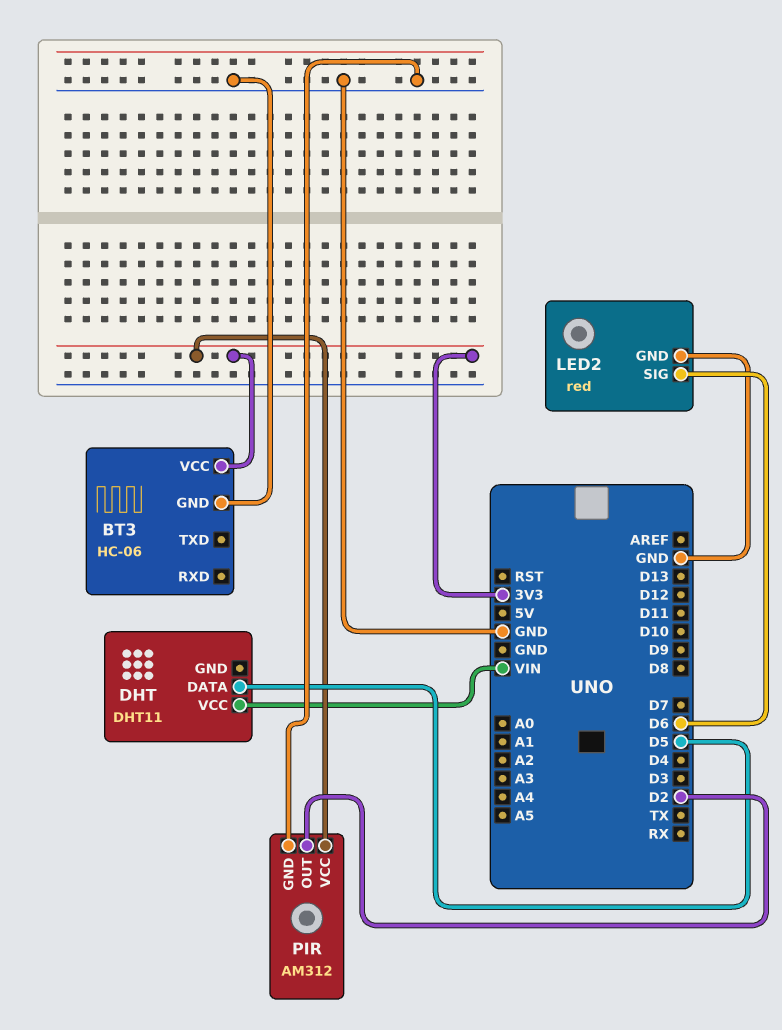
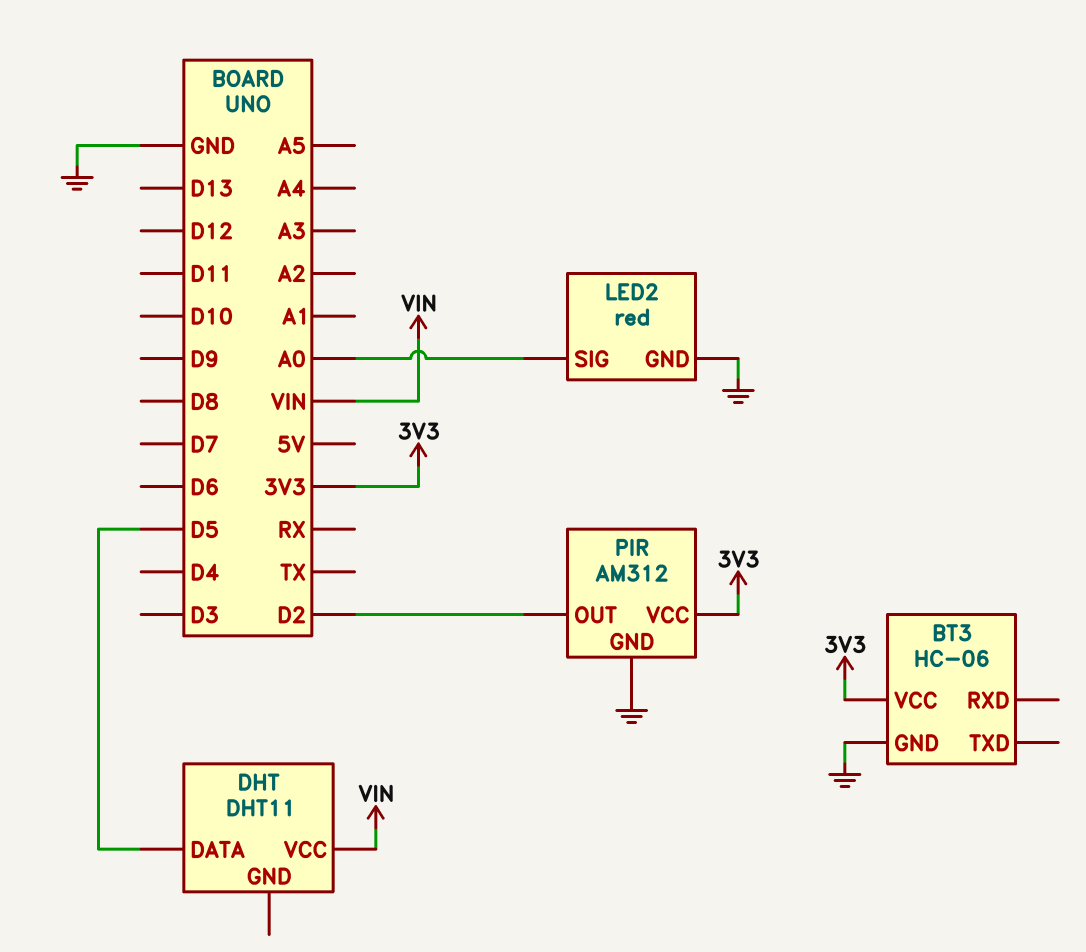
LED2 pin SIG: D6 -> A0

